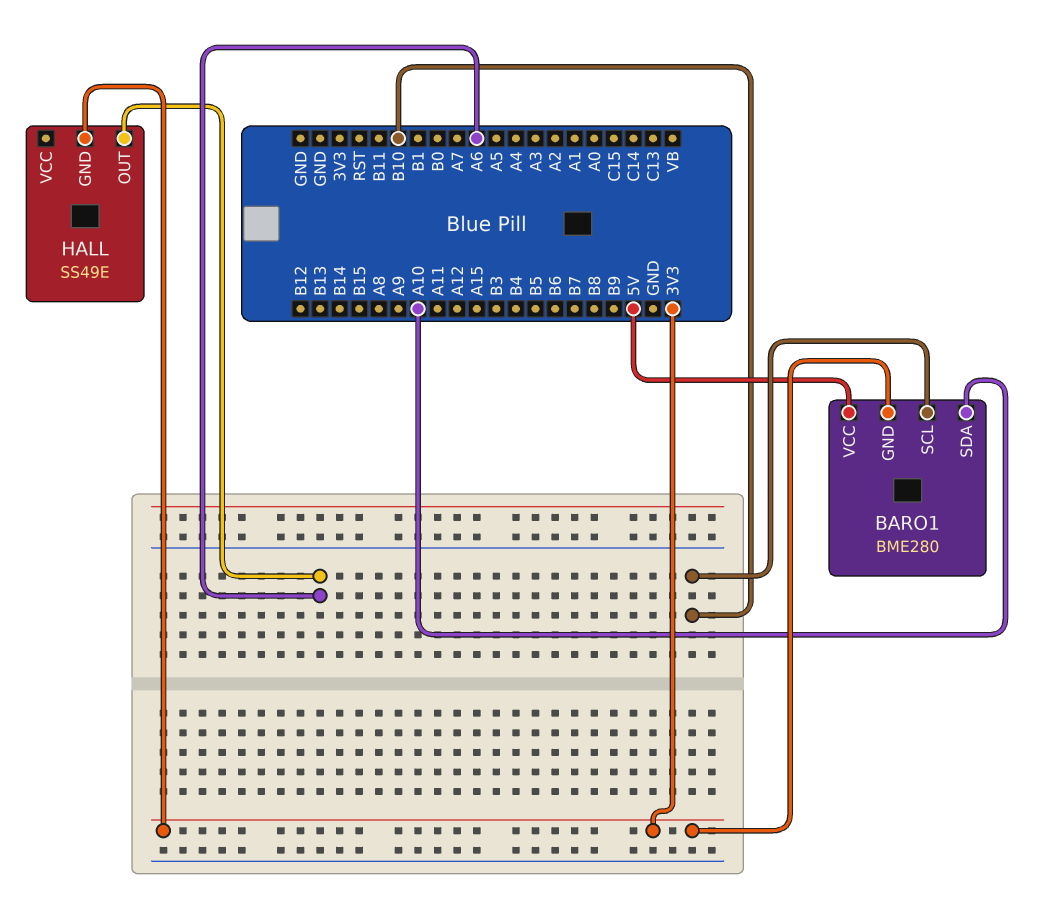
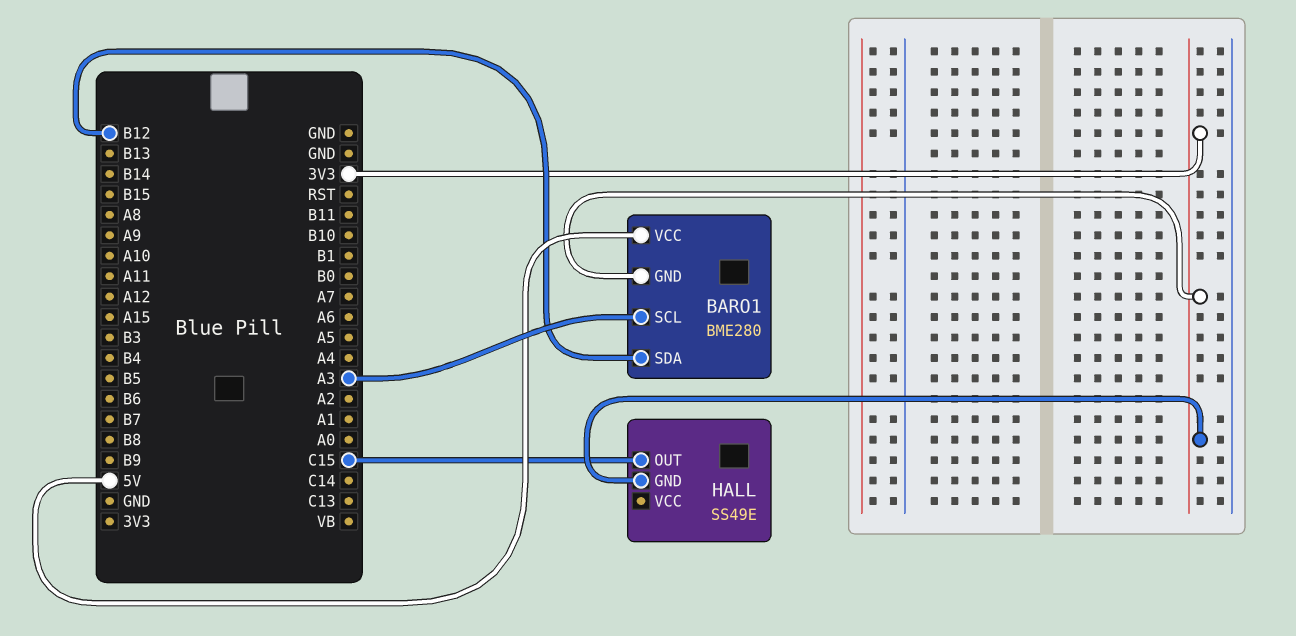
BARO1 pin SCL: B10 -> A3
BARO1 pin SDA: A10 -> B12
HALL pin OUT: A6 -> C15

